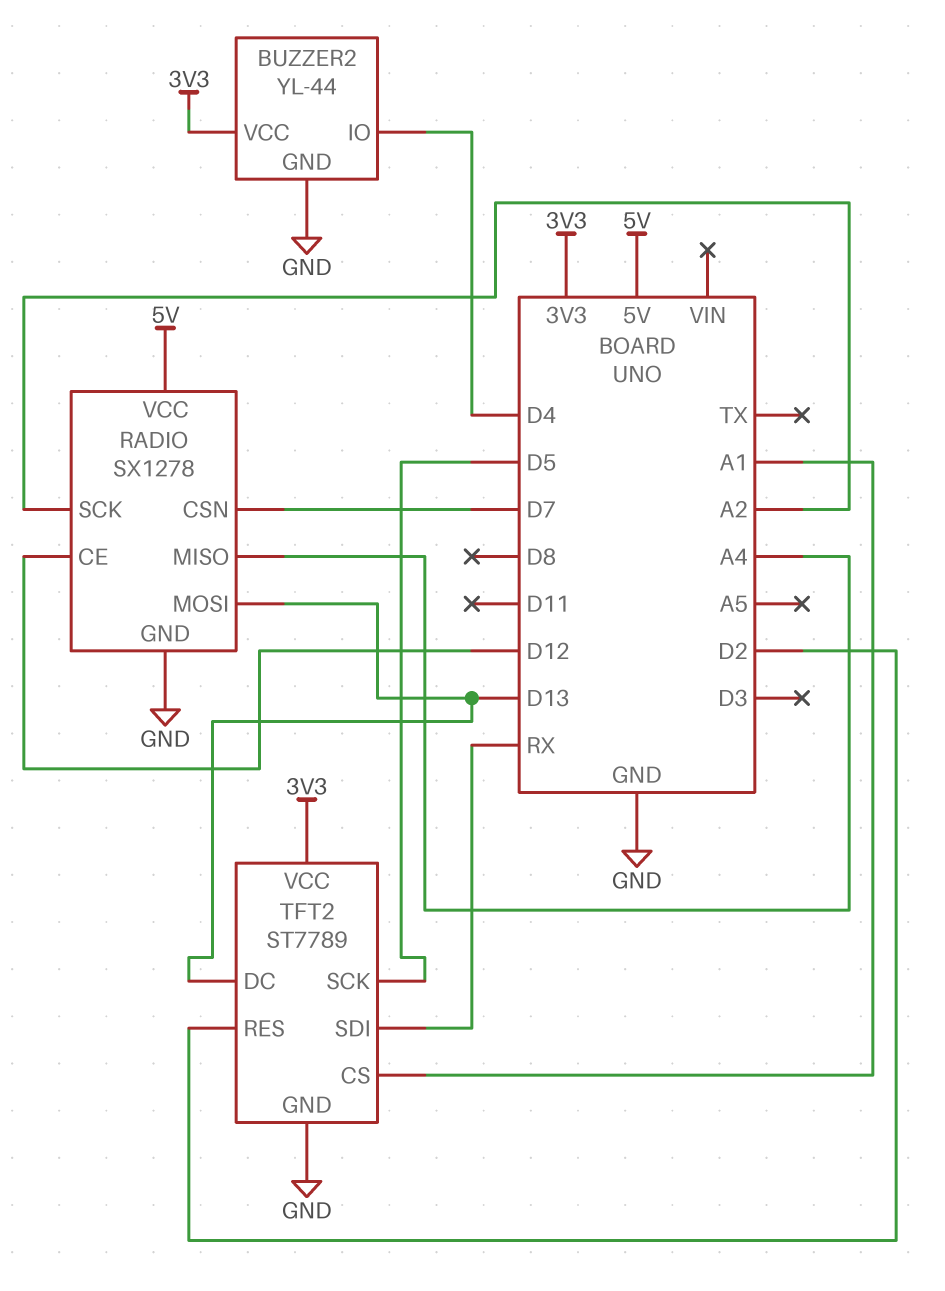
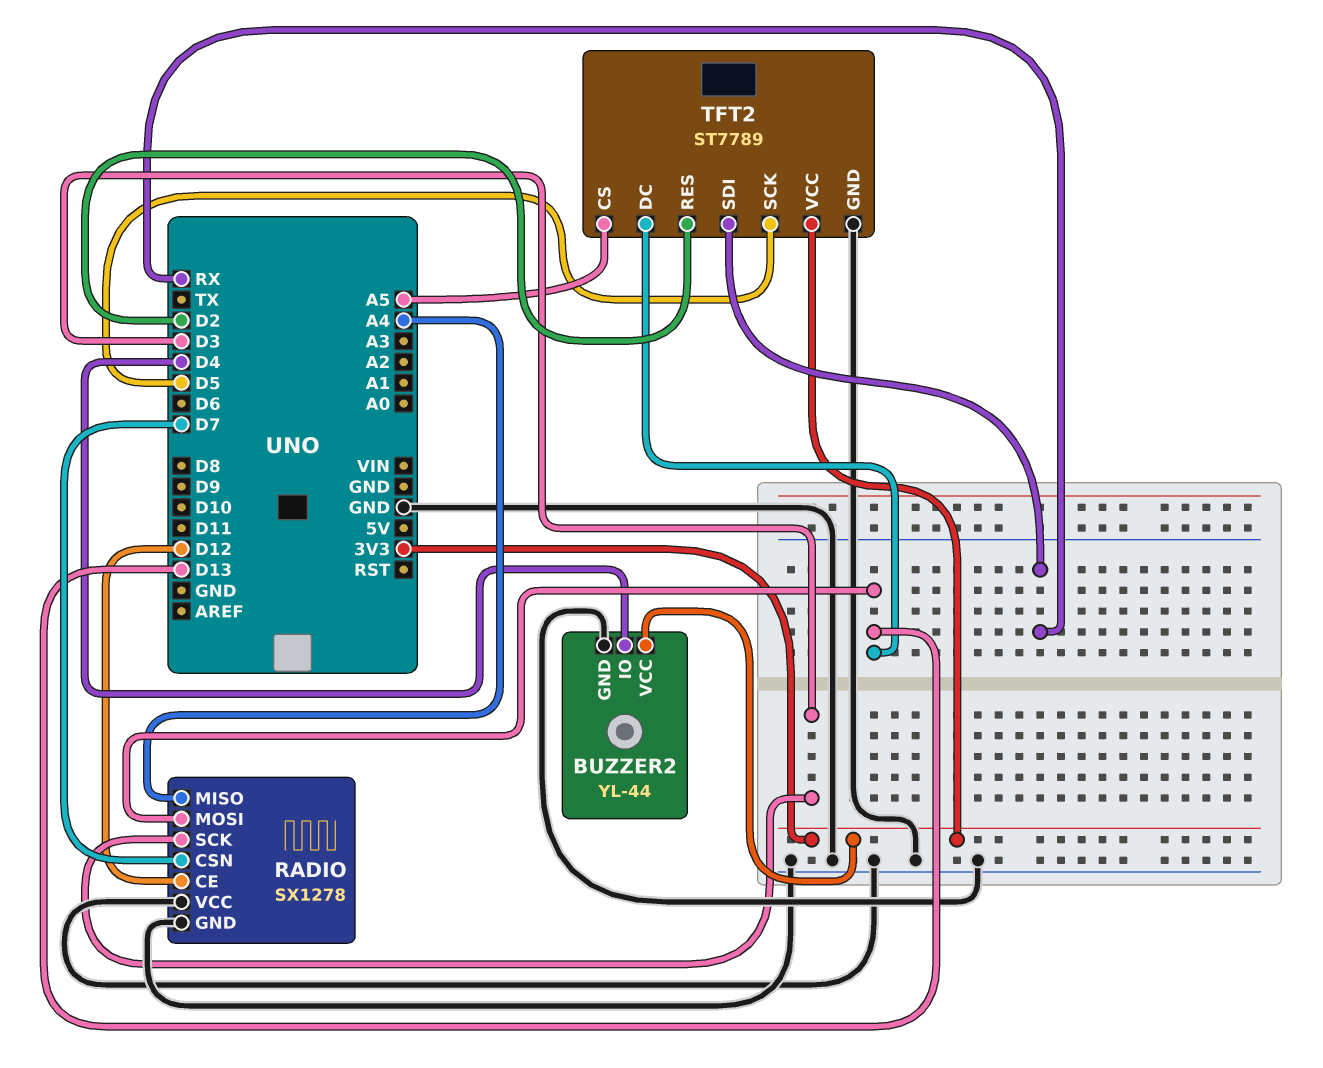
RADIO pin SCK: A2 -> D3
RADIO pin VCC: 5V -> GND
TFT2 pin CS: A1 -> A5

